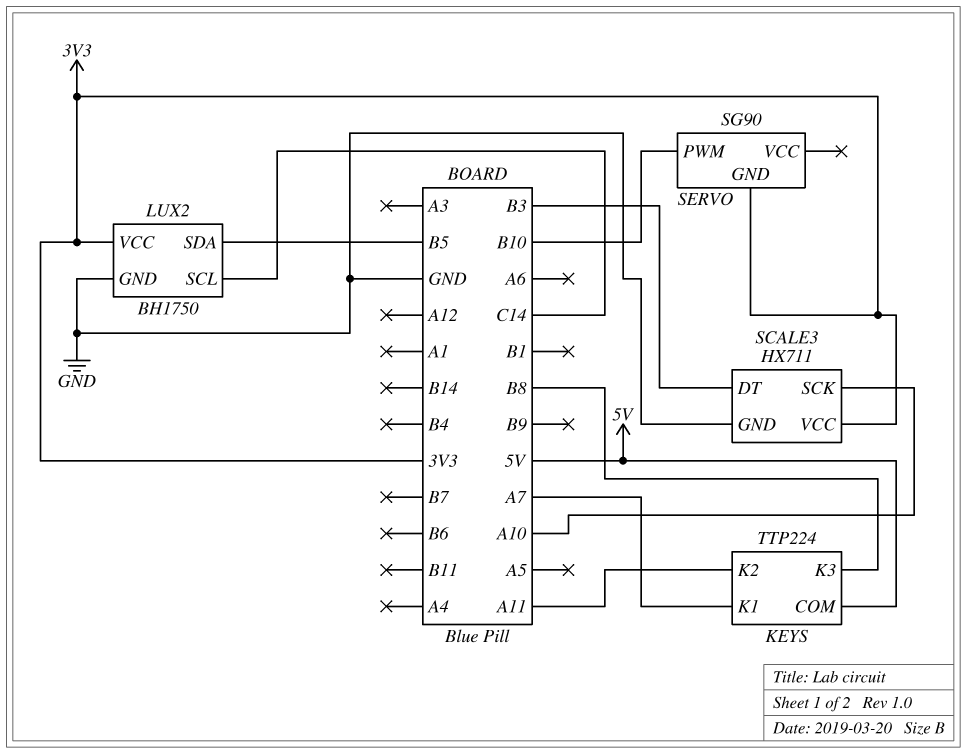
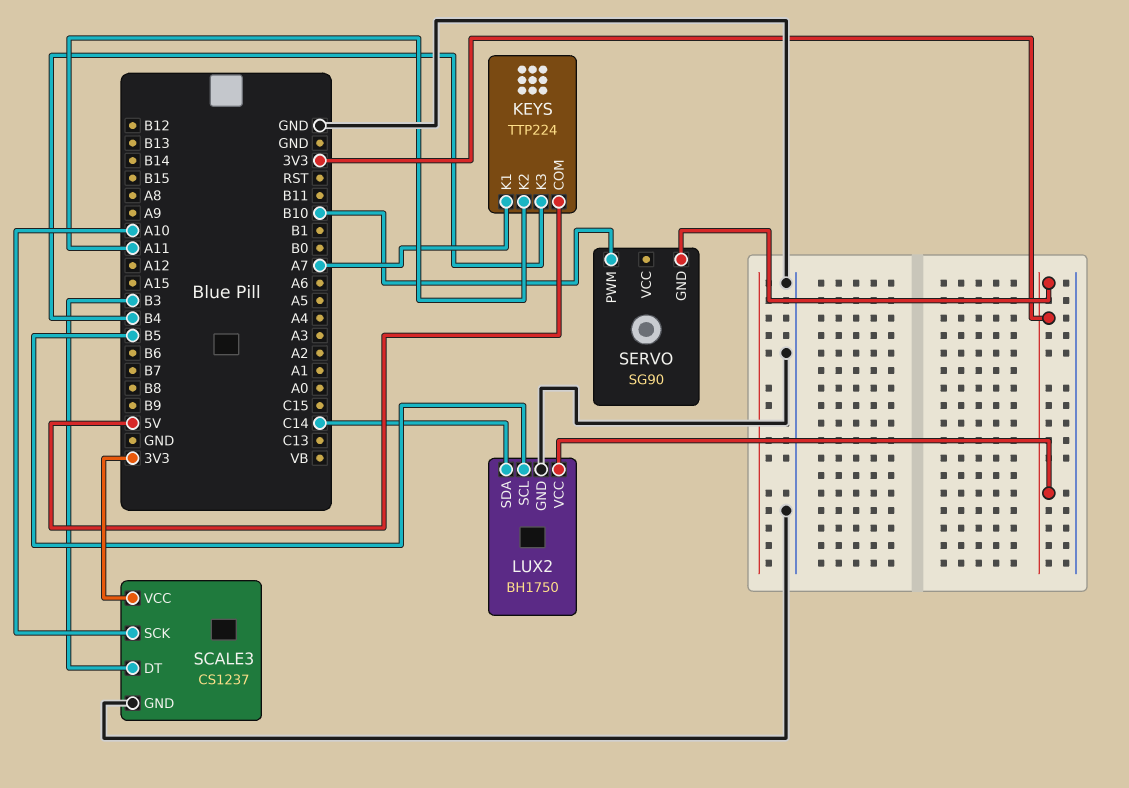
KEYS pin K3: B8 -> B4
LUX2 pin SCL: C14 -> B5
LUX2 pin SDA: B5 -> C14
SCALE3: HX711 -> CS1237

